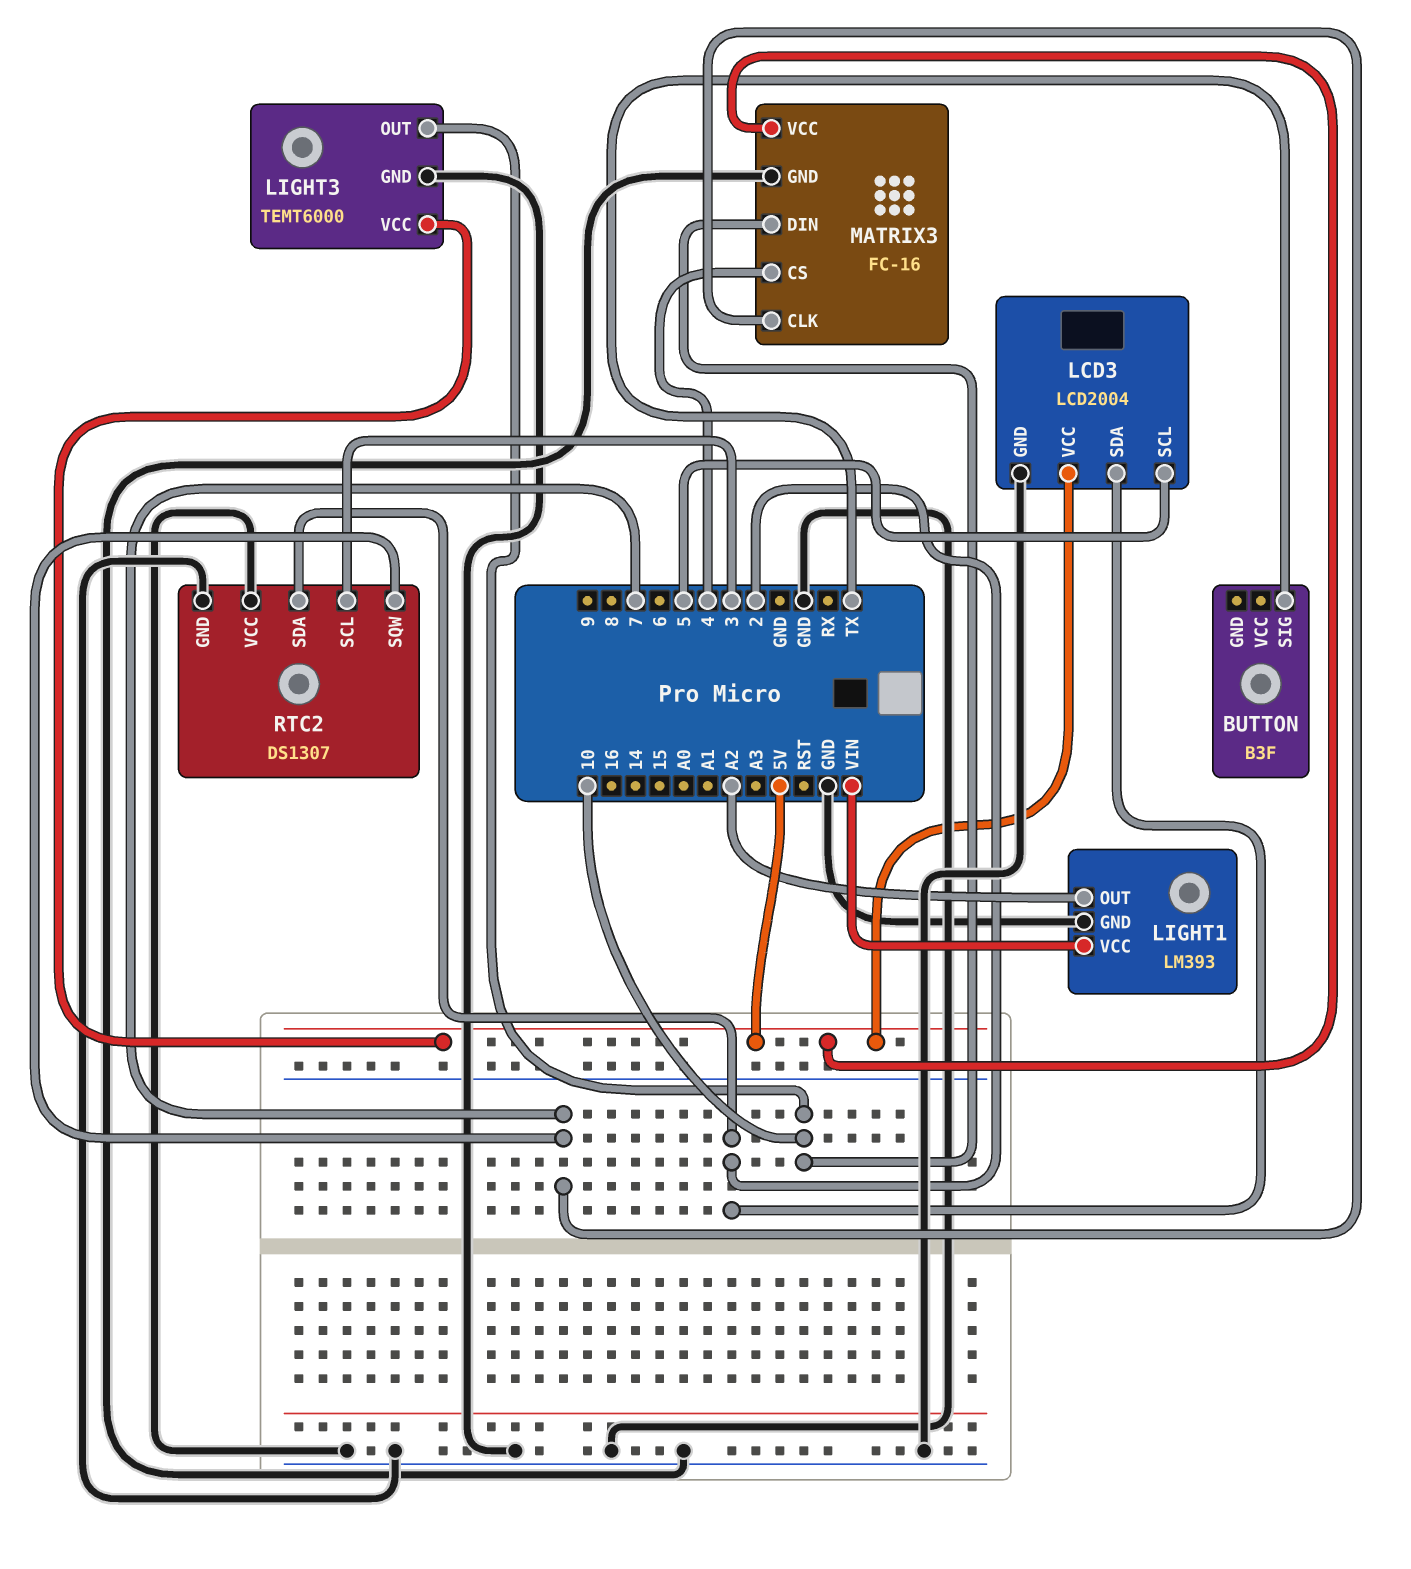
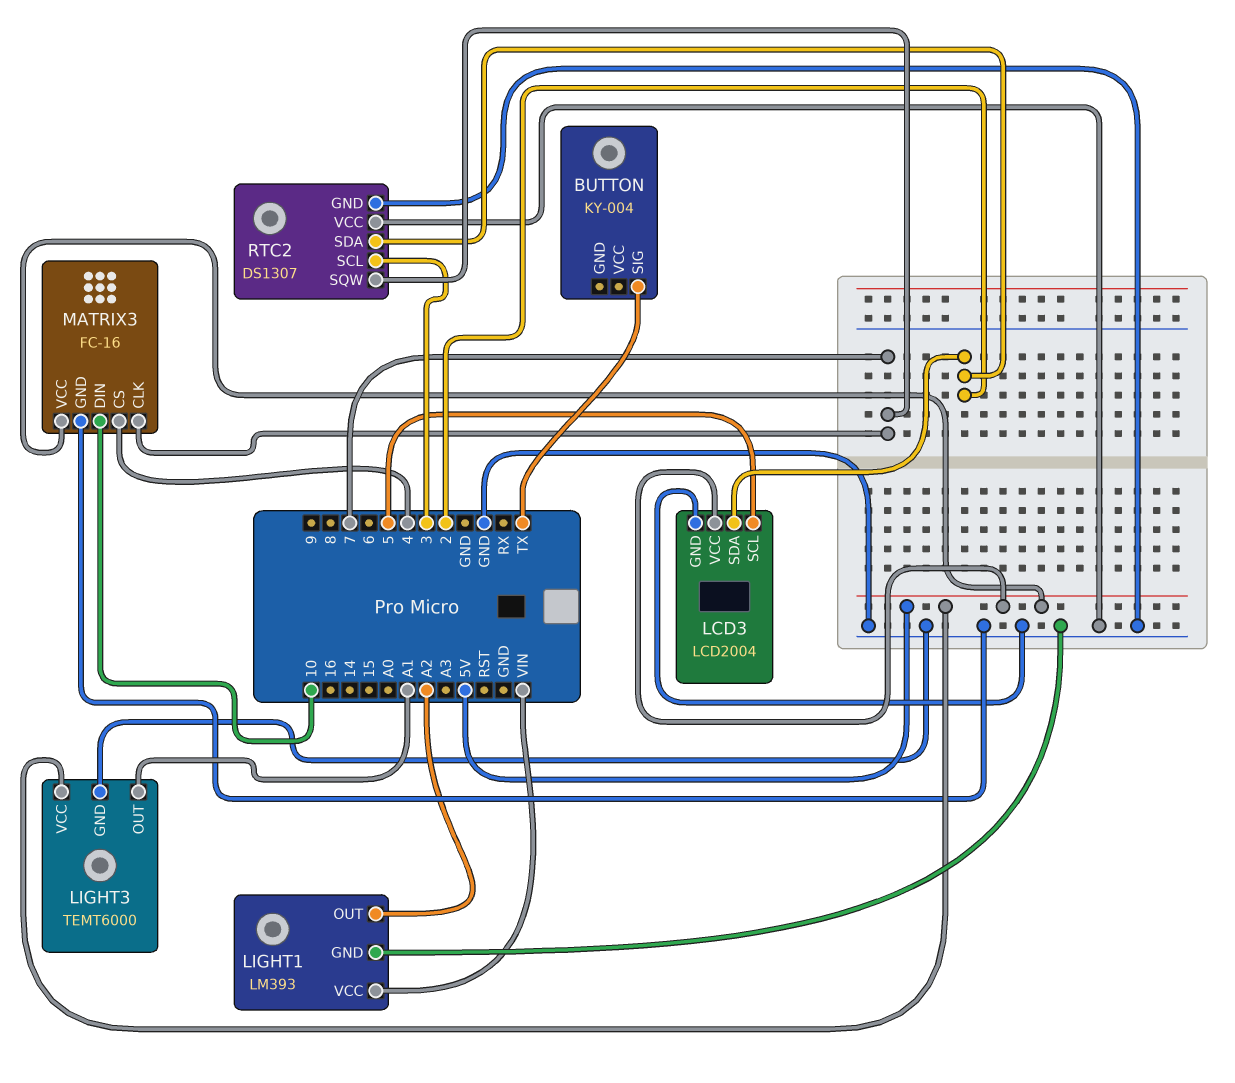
BUTTON: B3F -> KY-004
LIGHT3 pin OUT: 10 -> A1

